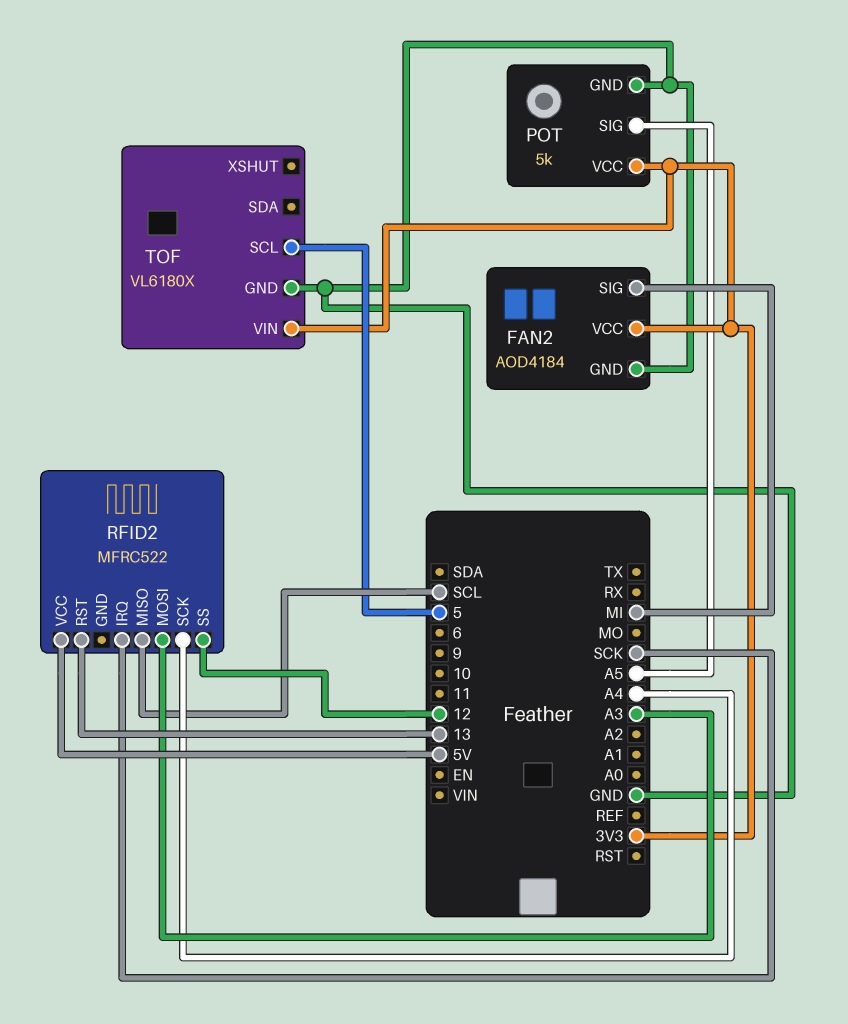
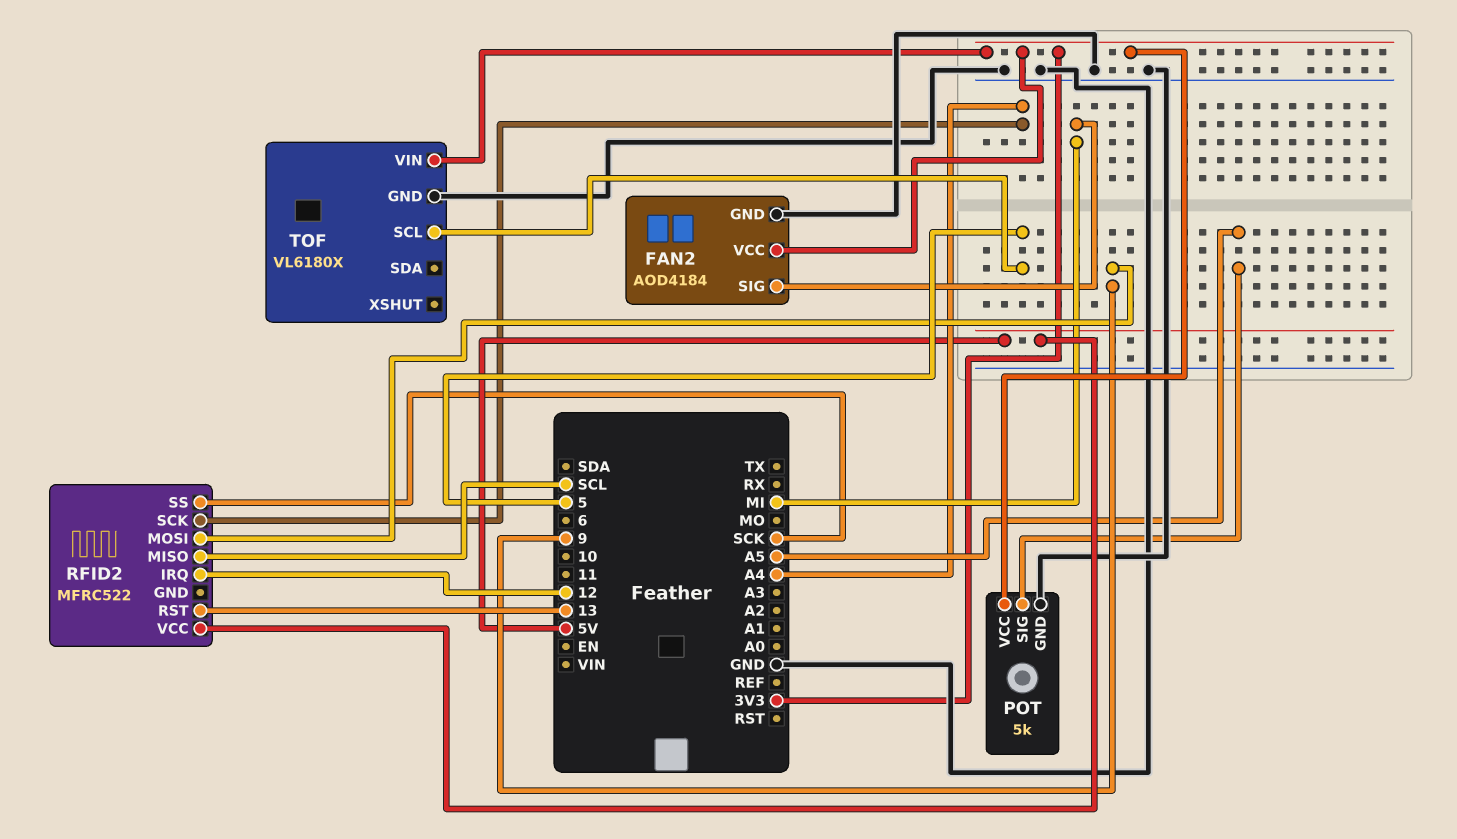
RFID2 pin IRQ: SCK -> 12
RFID2 pin MOSI: A3 -> 9
RFID2 pin SS: 12 -> SCK

